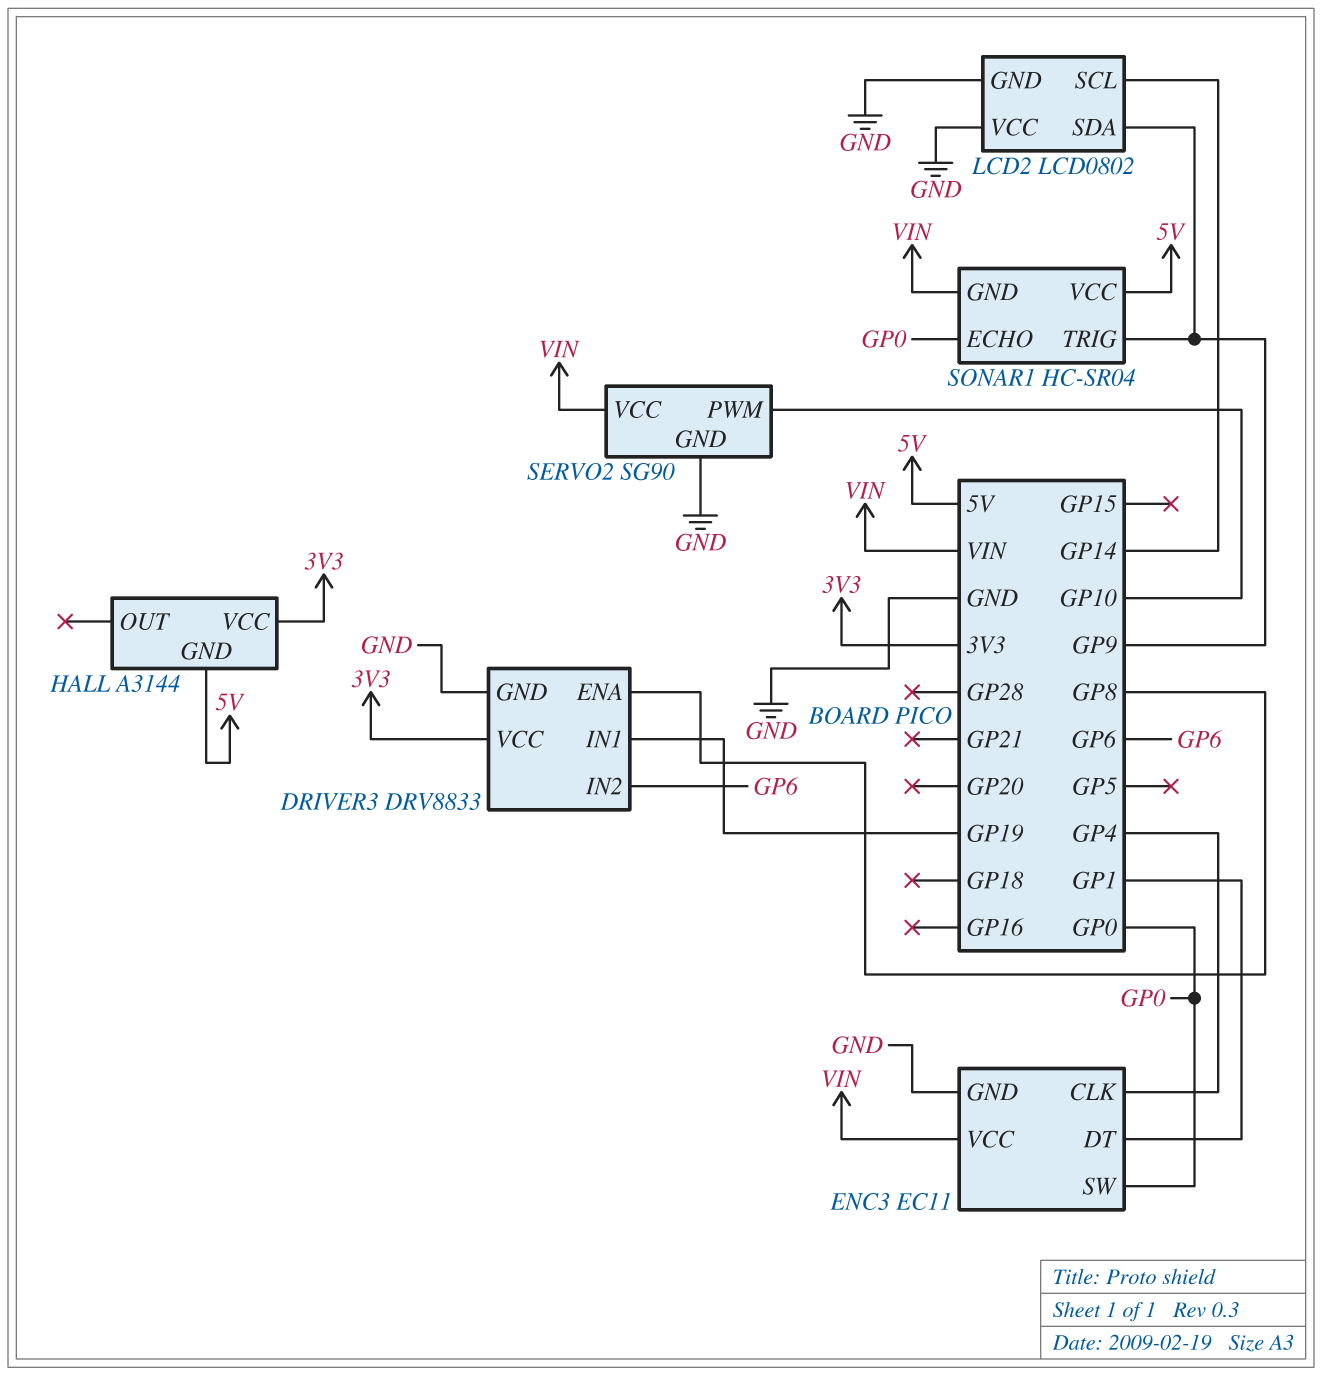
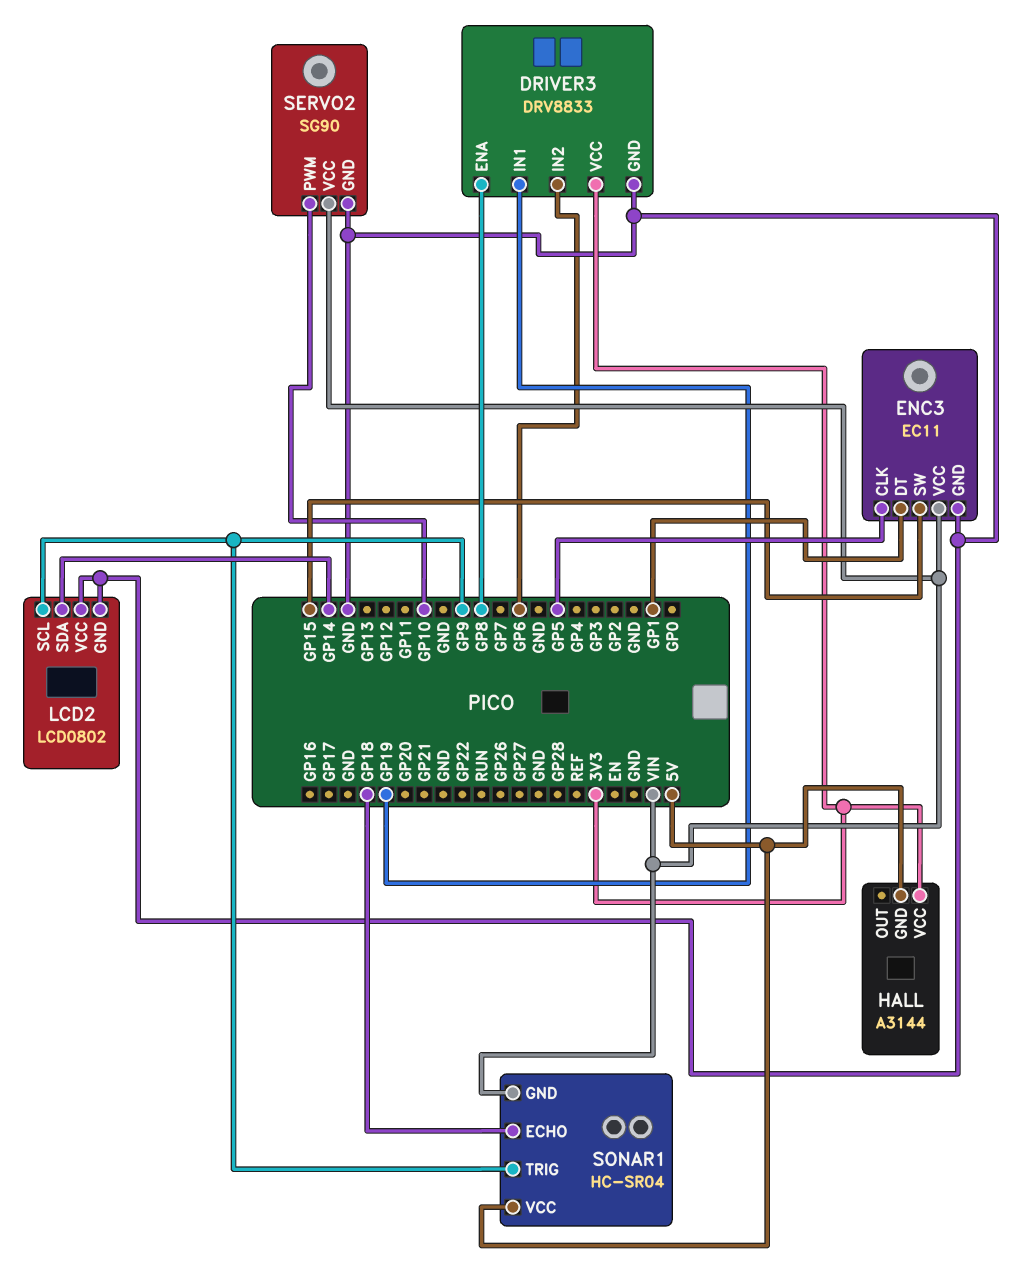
ENC3 pin CLK: GP4 -> GP5
ENC3 pin SW: GP0 -> GP15
LCD2 pin SCL: GP14 -> GP9
LCD2 pin SDA: GP9 -> GP14
SONAR1 pin ECHO: GP0 -> GP18

